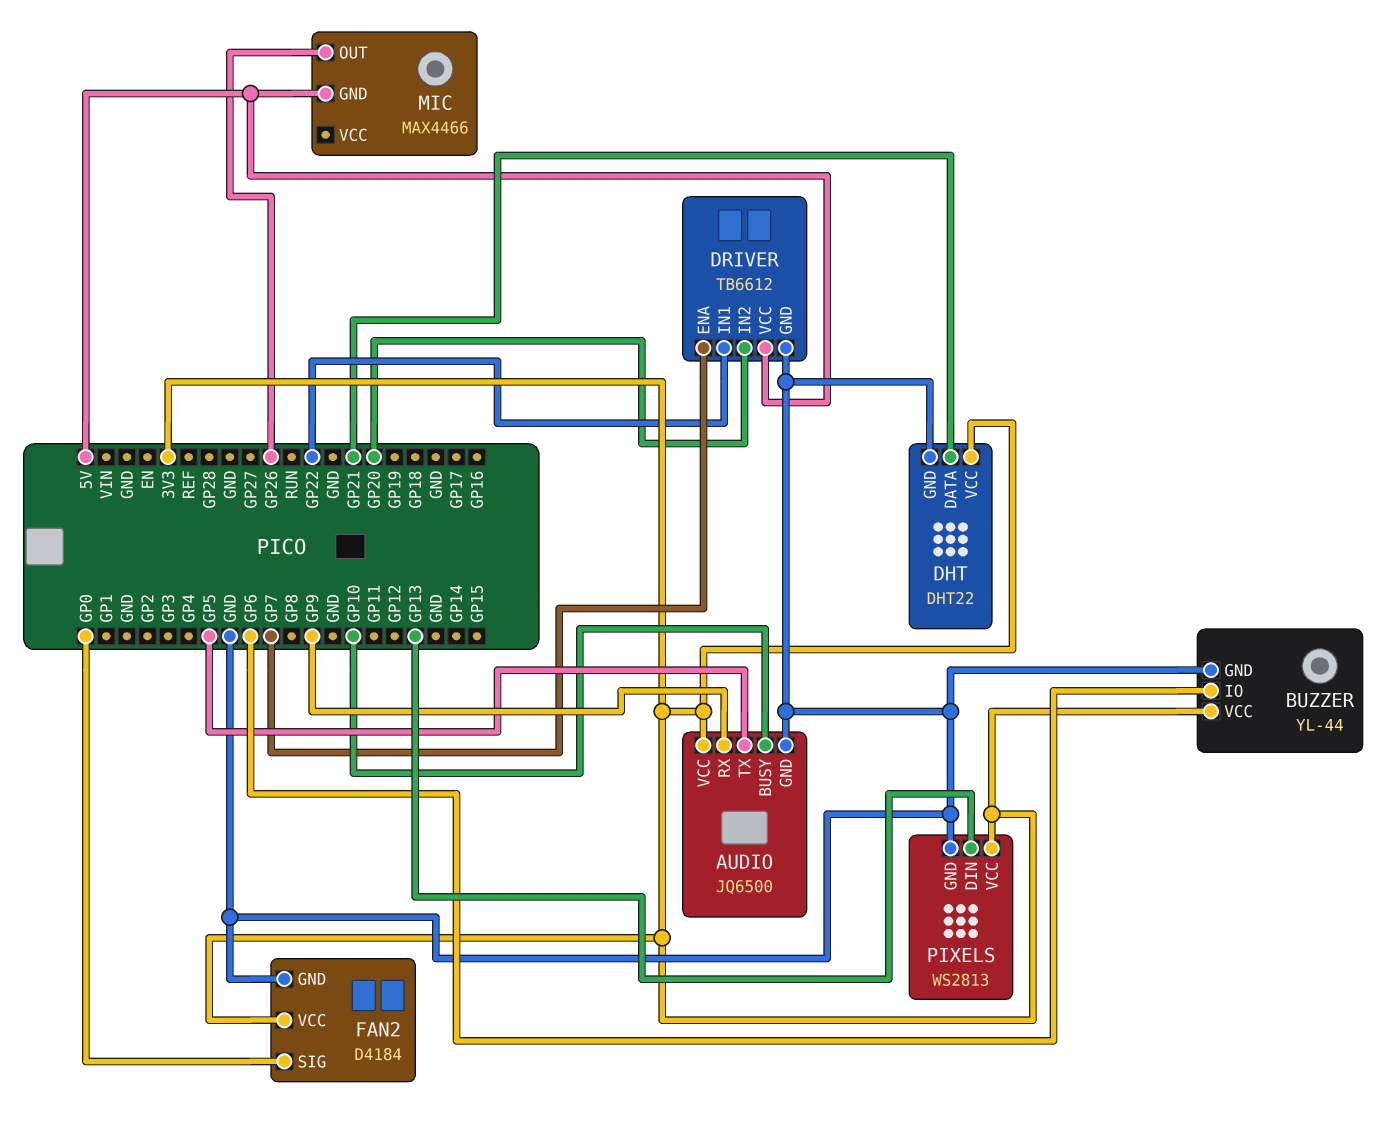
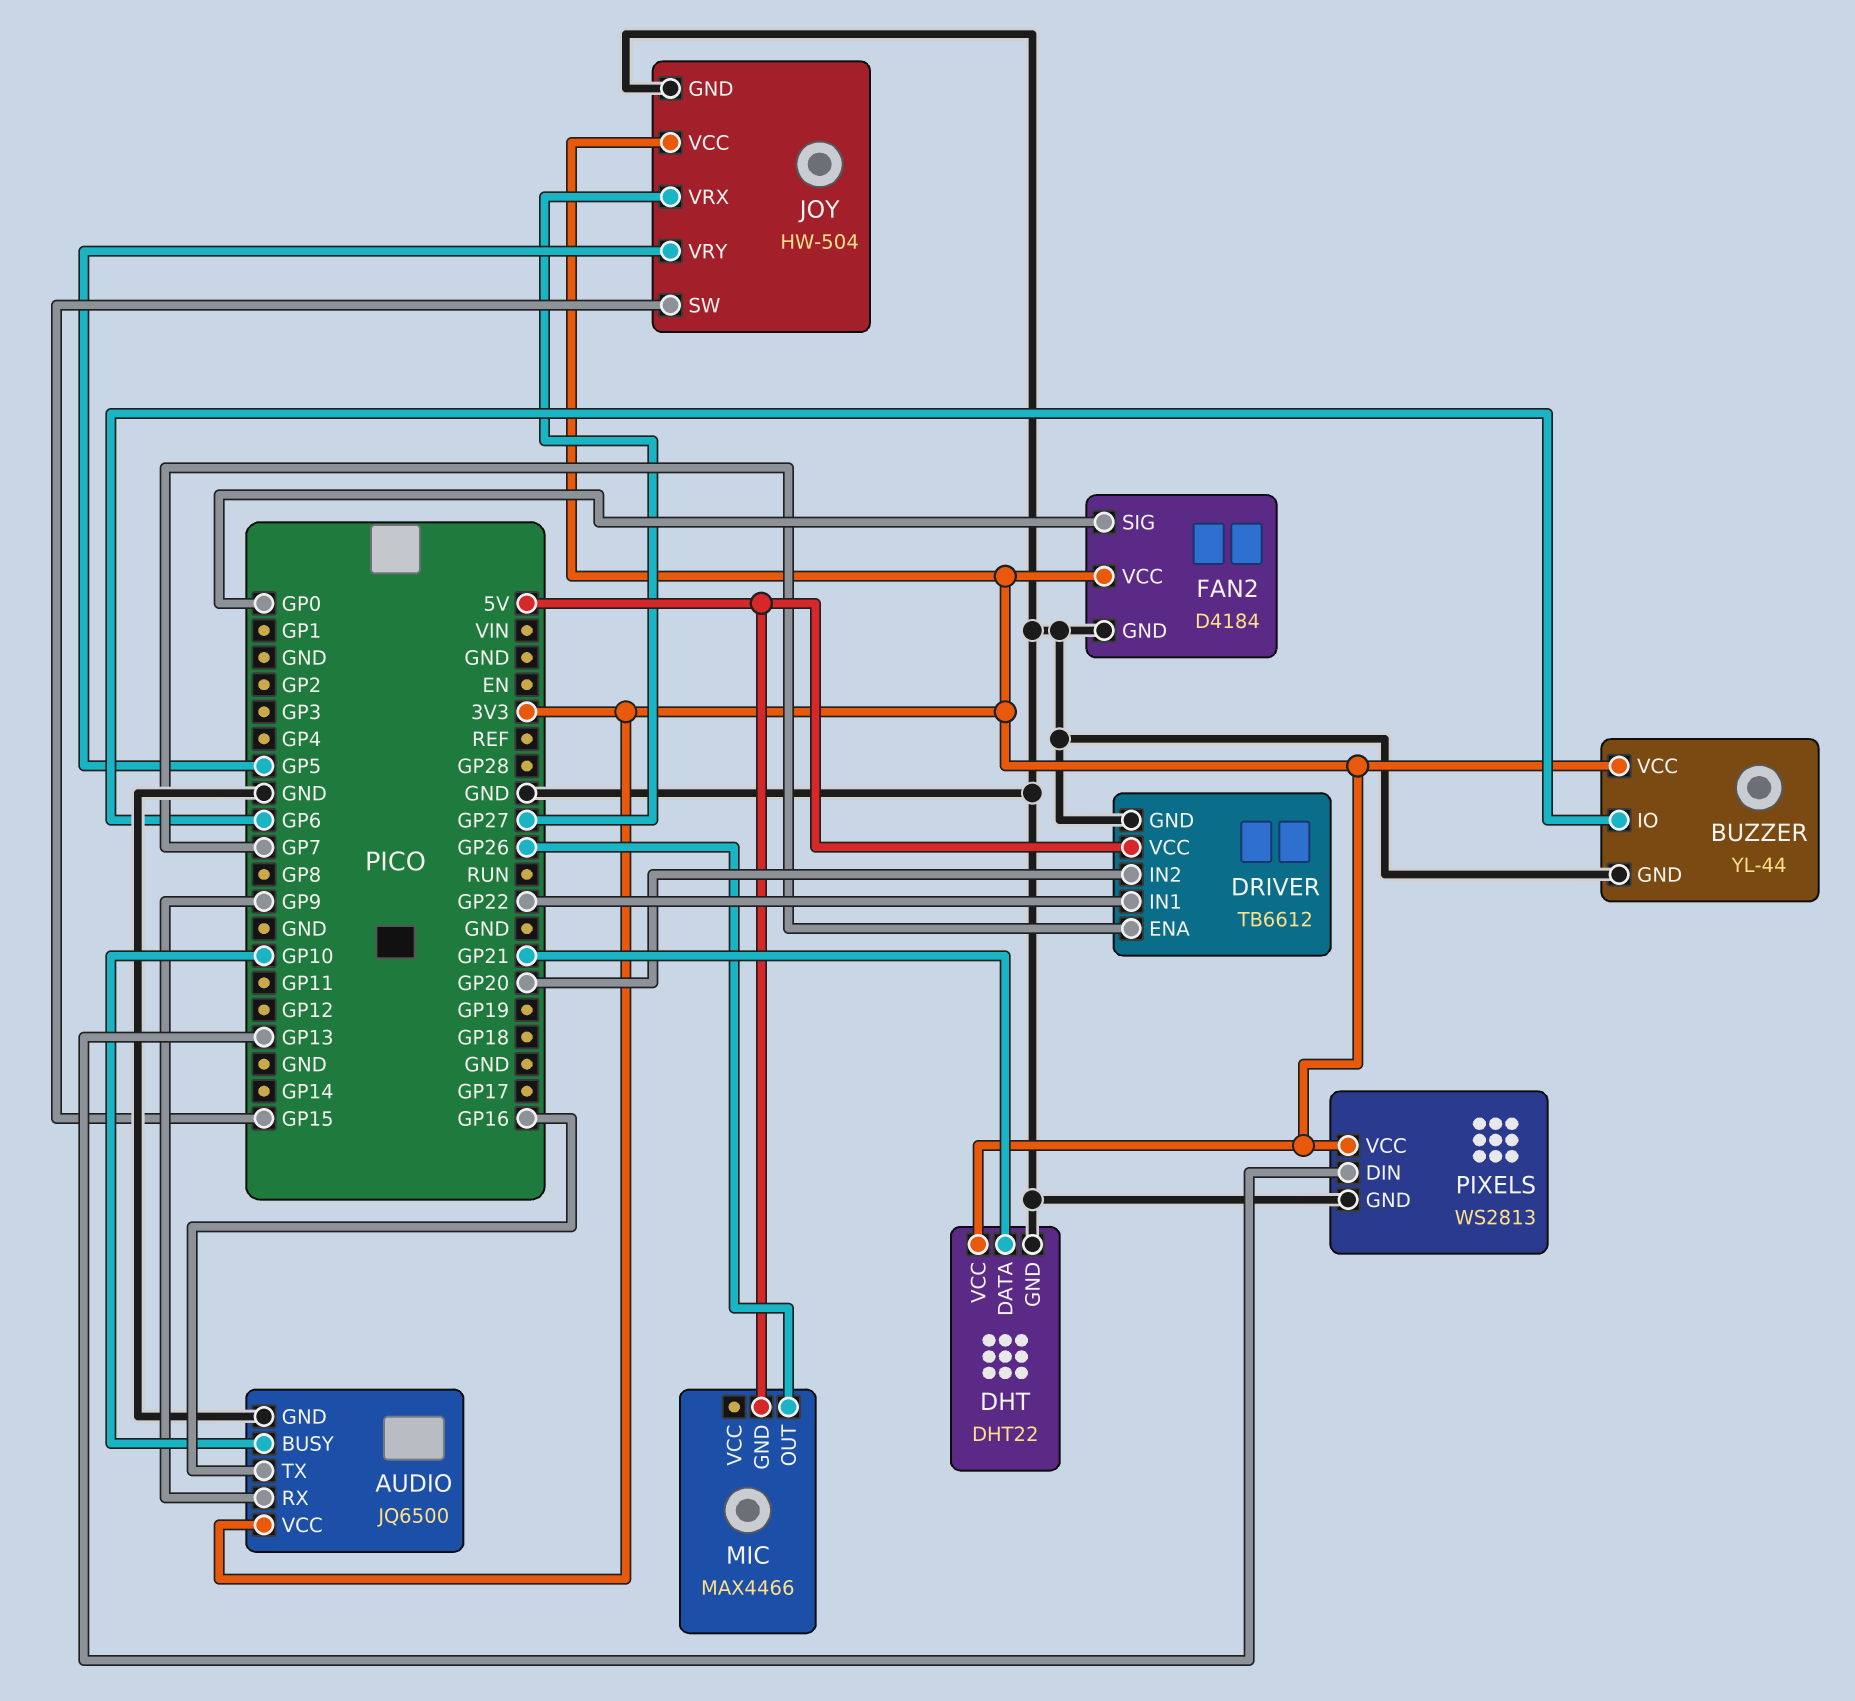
AUDIO pin TX: GP5 -> GP16
JOY: none -> HW-504
JOY pin GND: none -> GND
JOY pin SW: none -> GP15
JOY pin VCC: none -> 3V3
JOY pin VRX: none -> GP27
JOY pin VRY: none -> GP5

